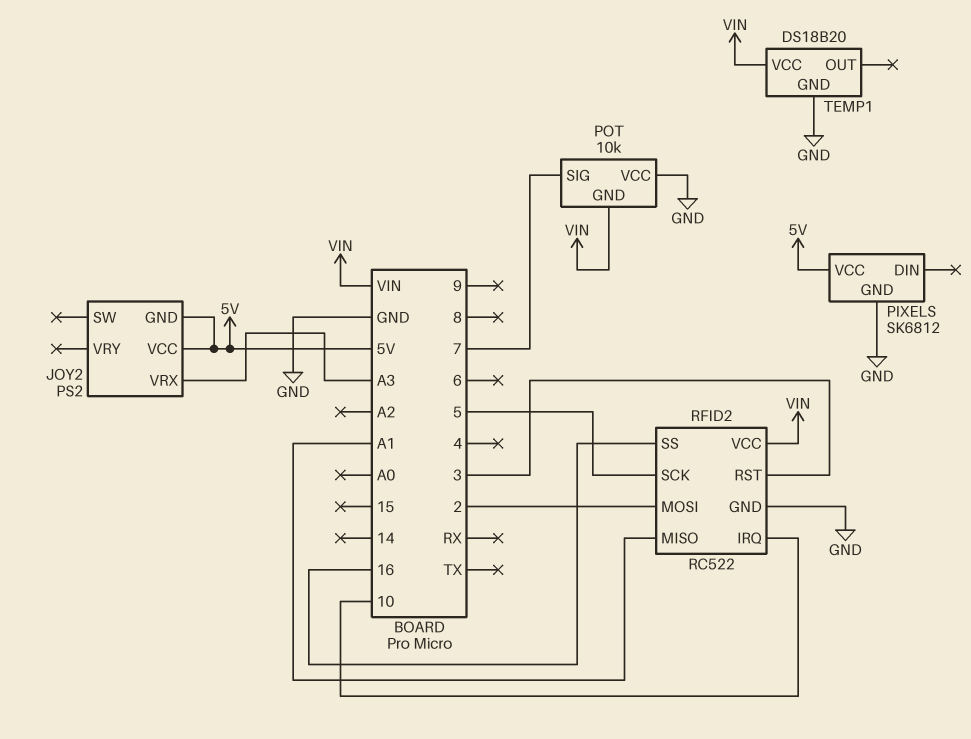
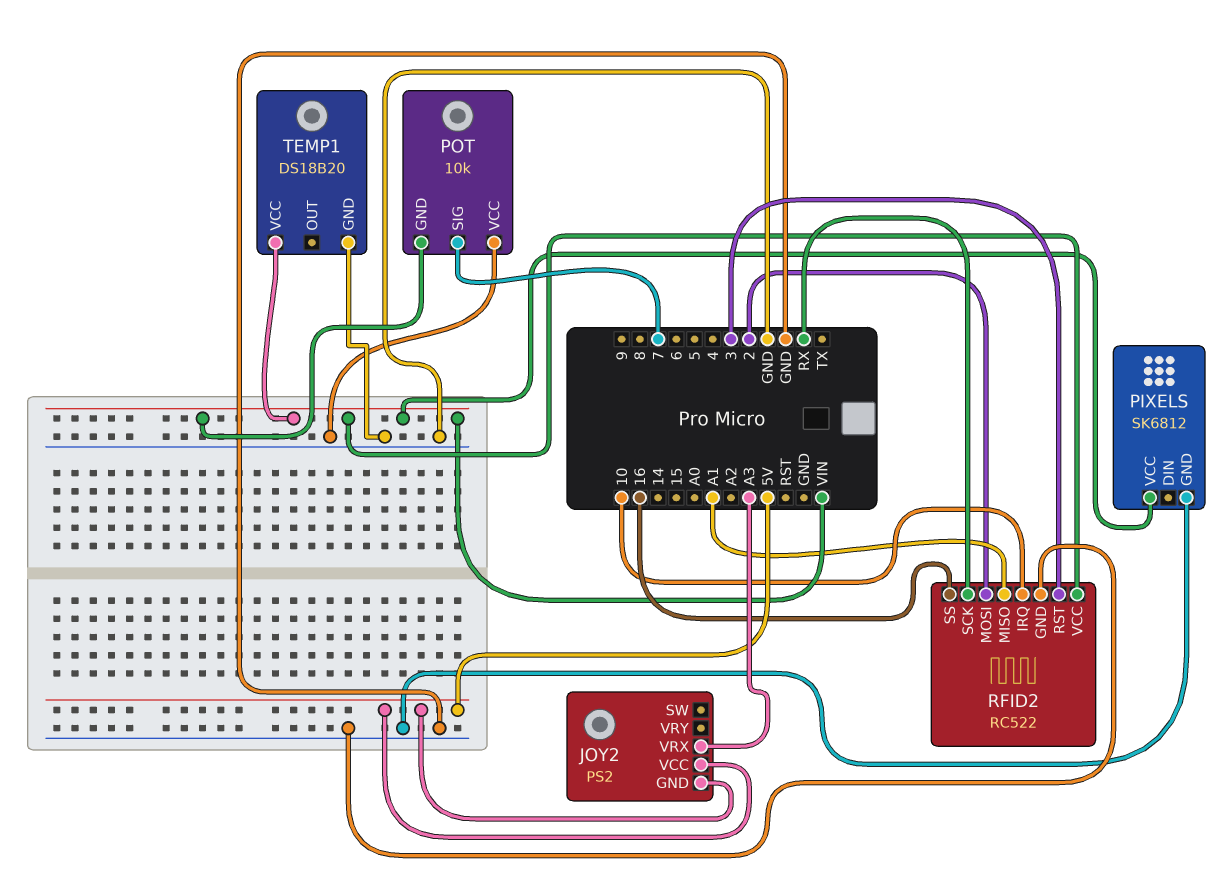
PIXELS pin VCC: 5V -> VIN
RFID2 pin SCK: 5 -> RX

